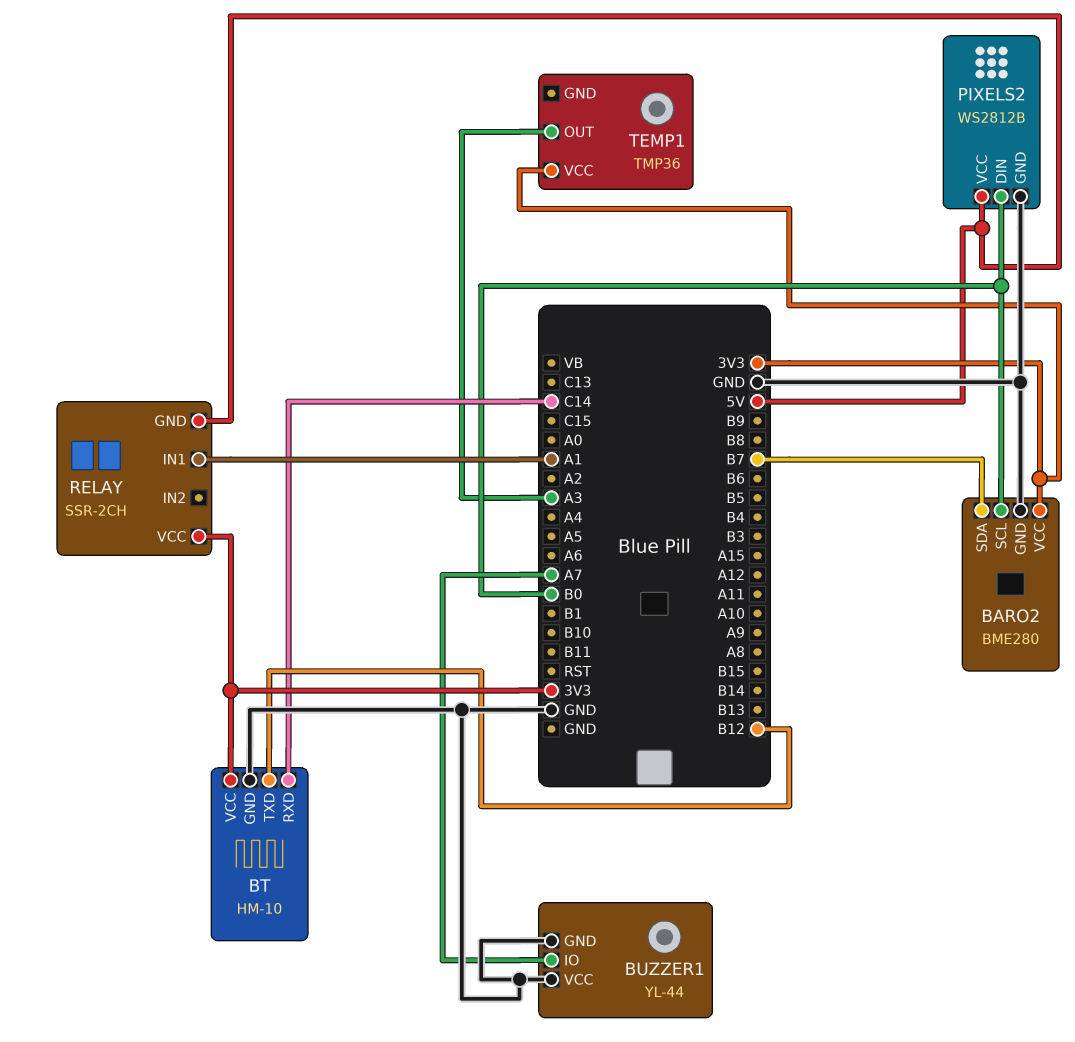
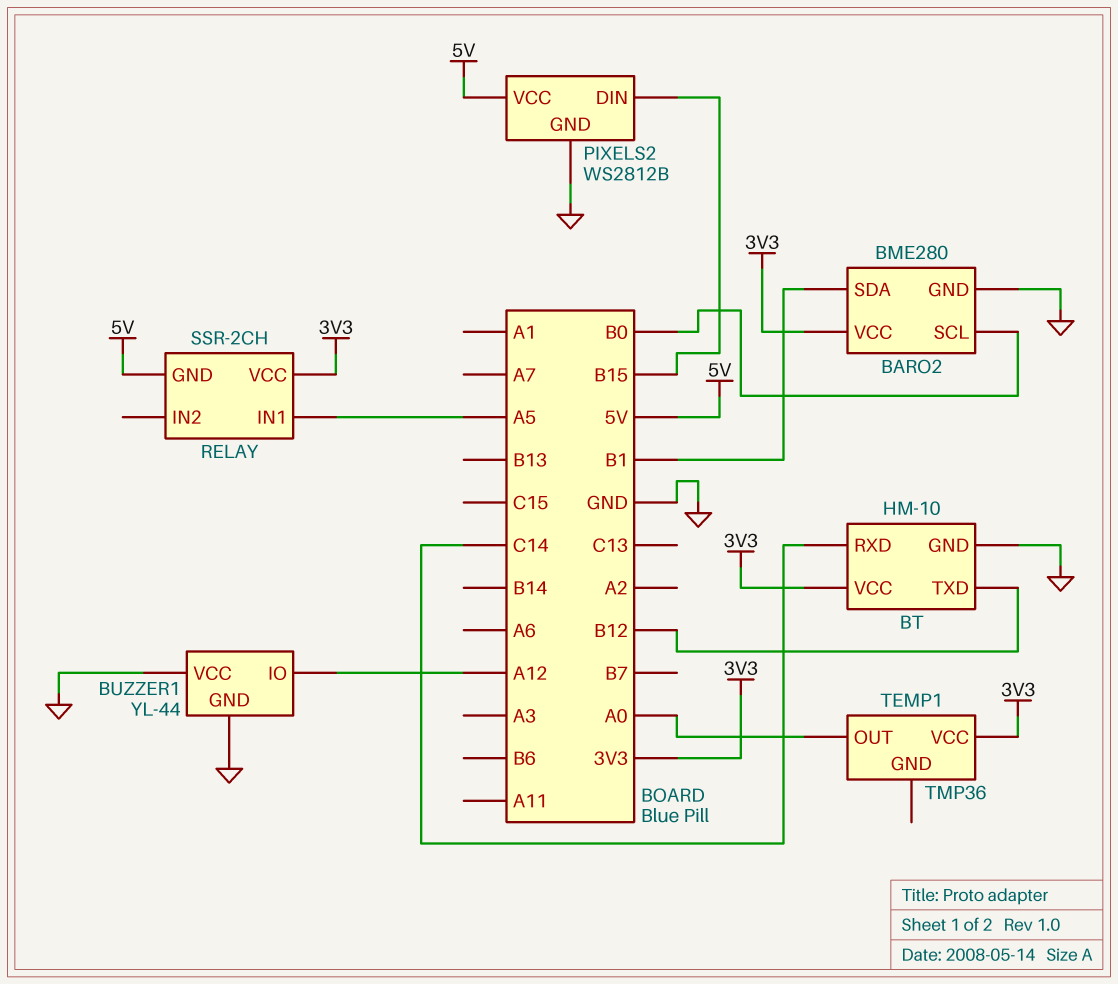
BARO2 pin SDA: B7 -> B1
BUZZER1 pin IO: A7 -> A12
PIXELS2 pin DIN: B0 -> B15
RELAY pin IN1: A1 -> A5
TEMP1 pin OUT: A3 -> A0

